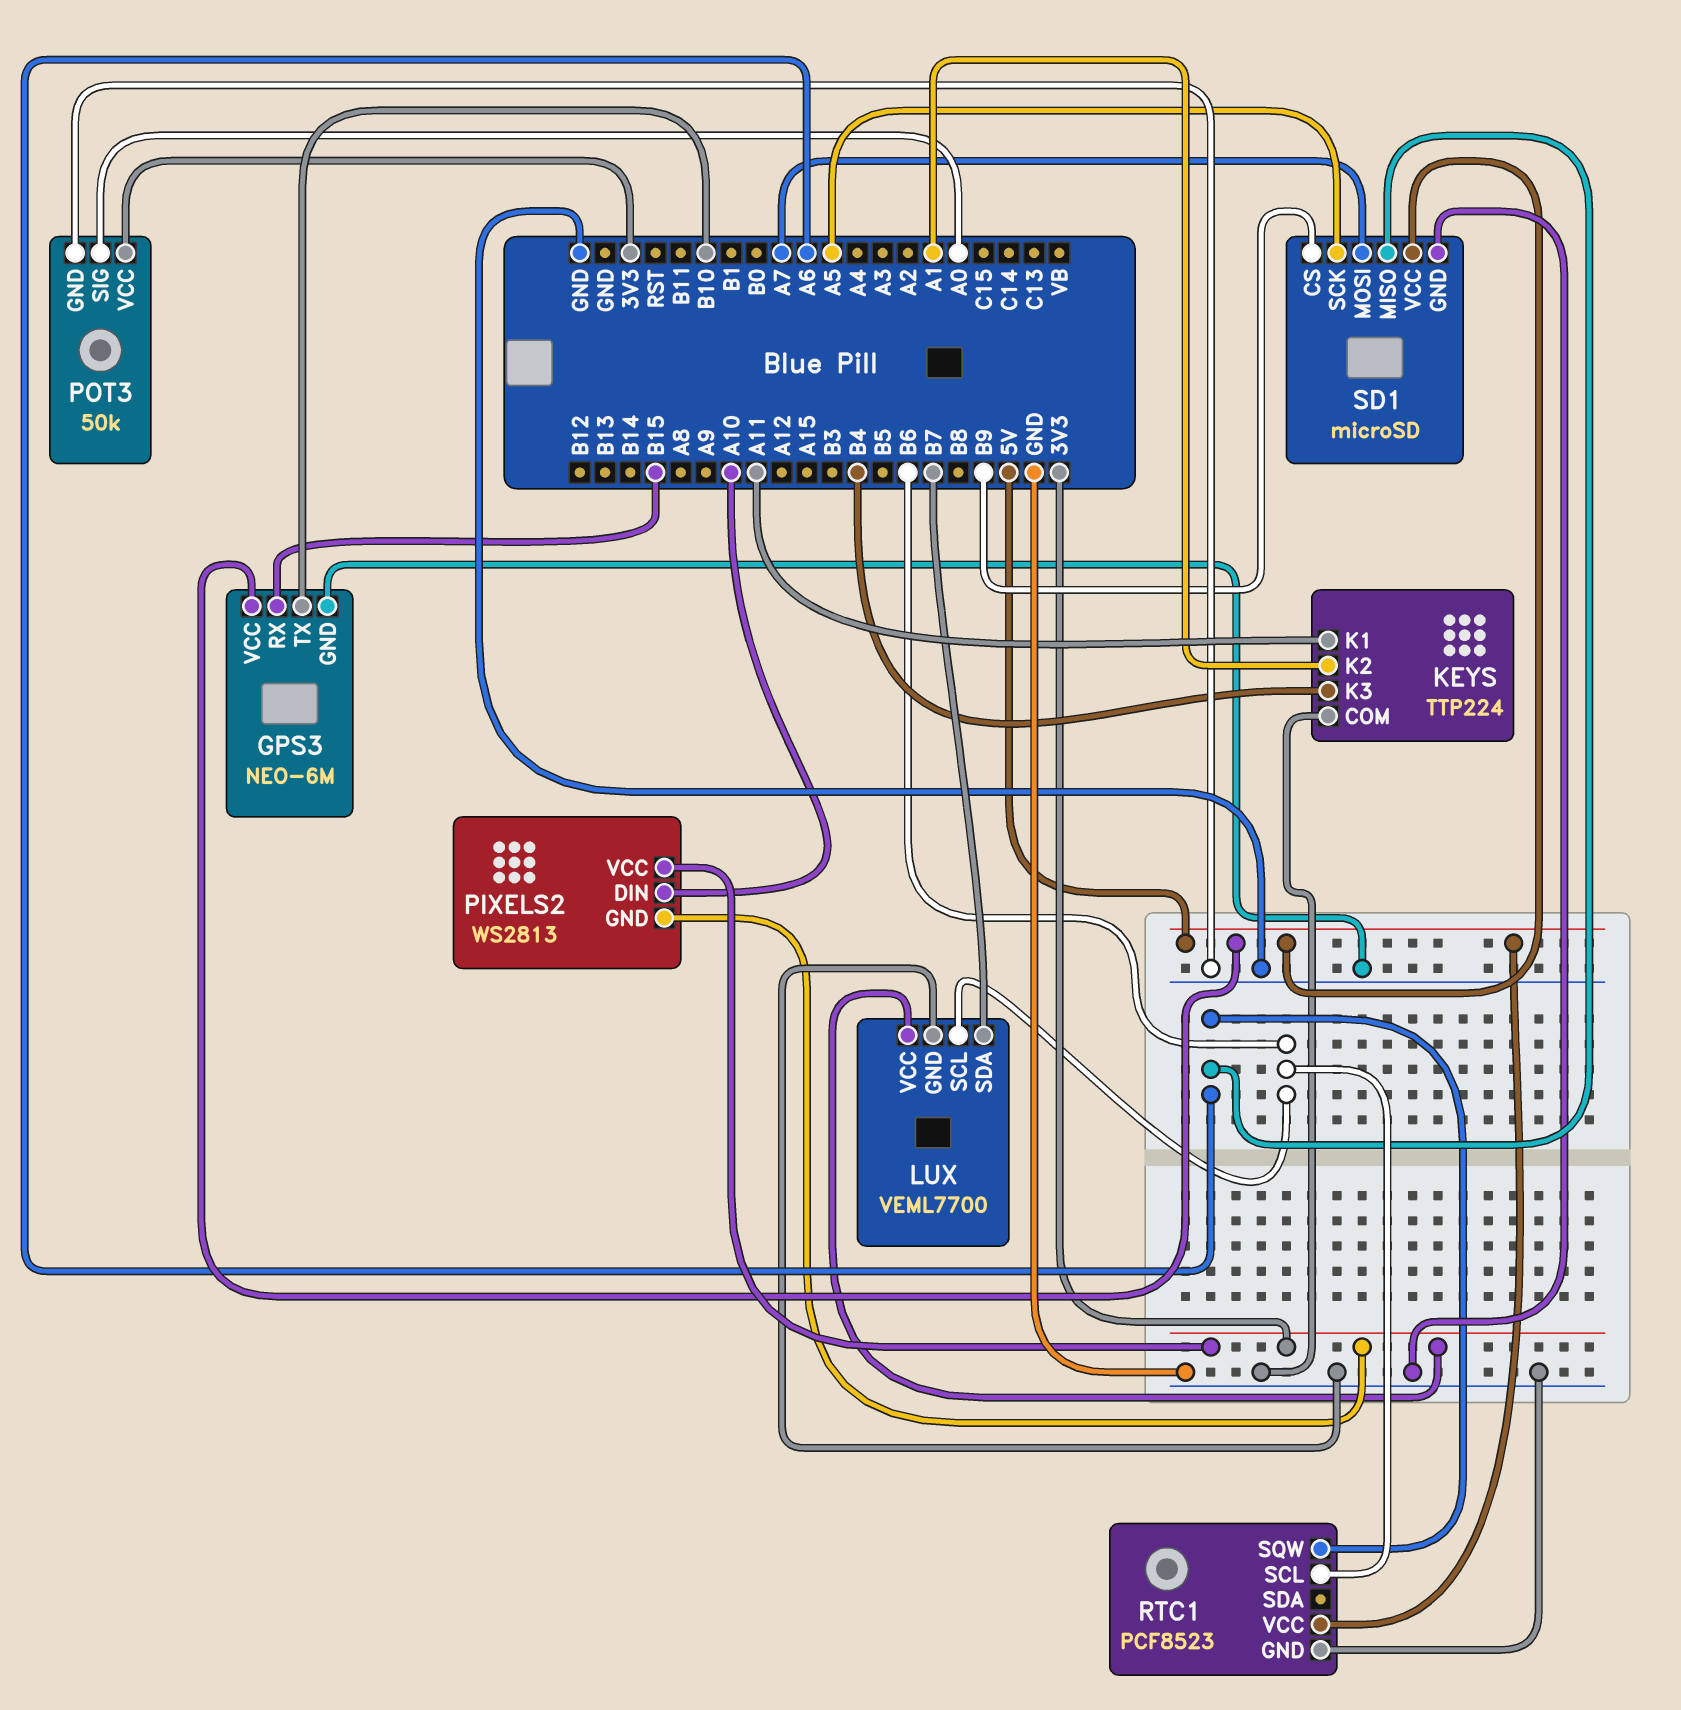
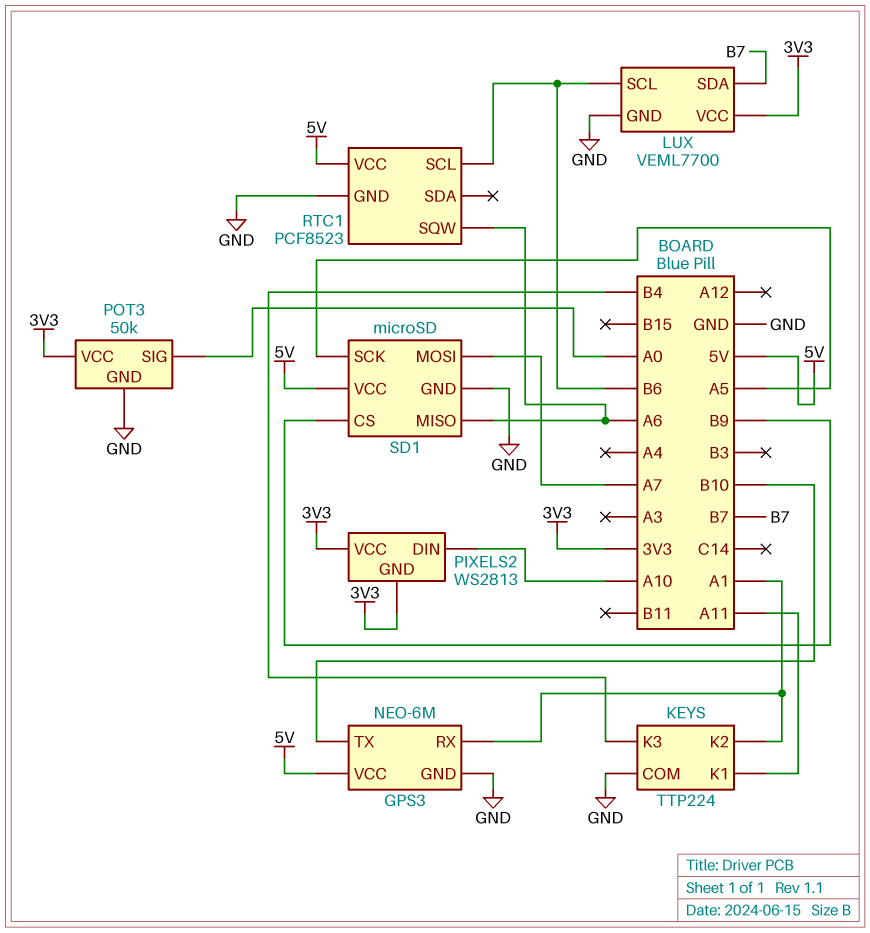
GPS3 pin RX: B15 -> A1

